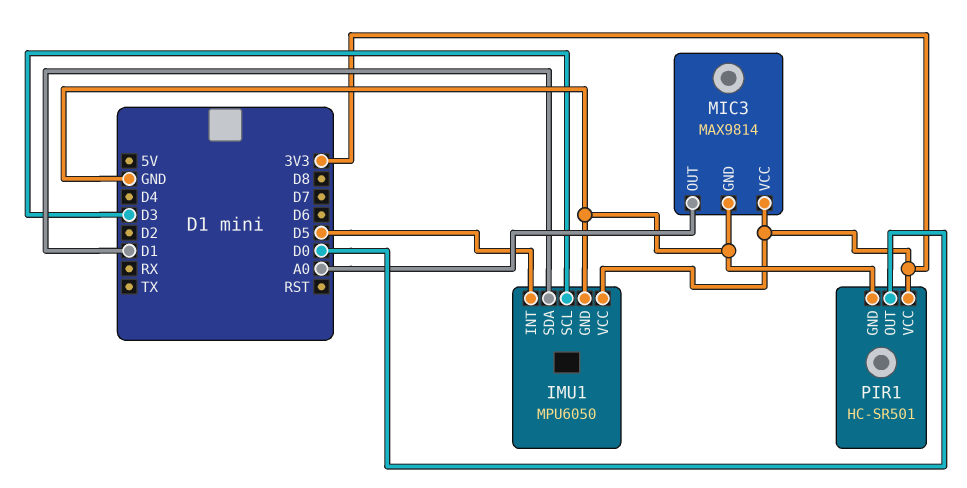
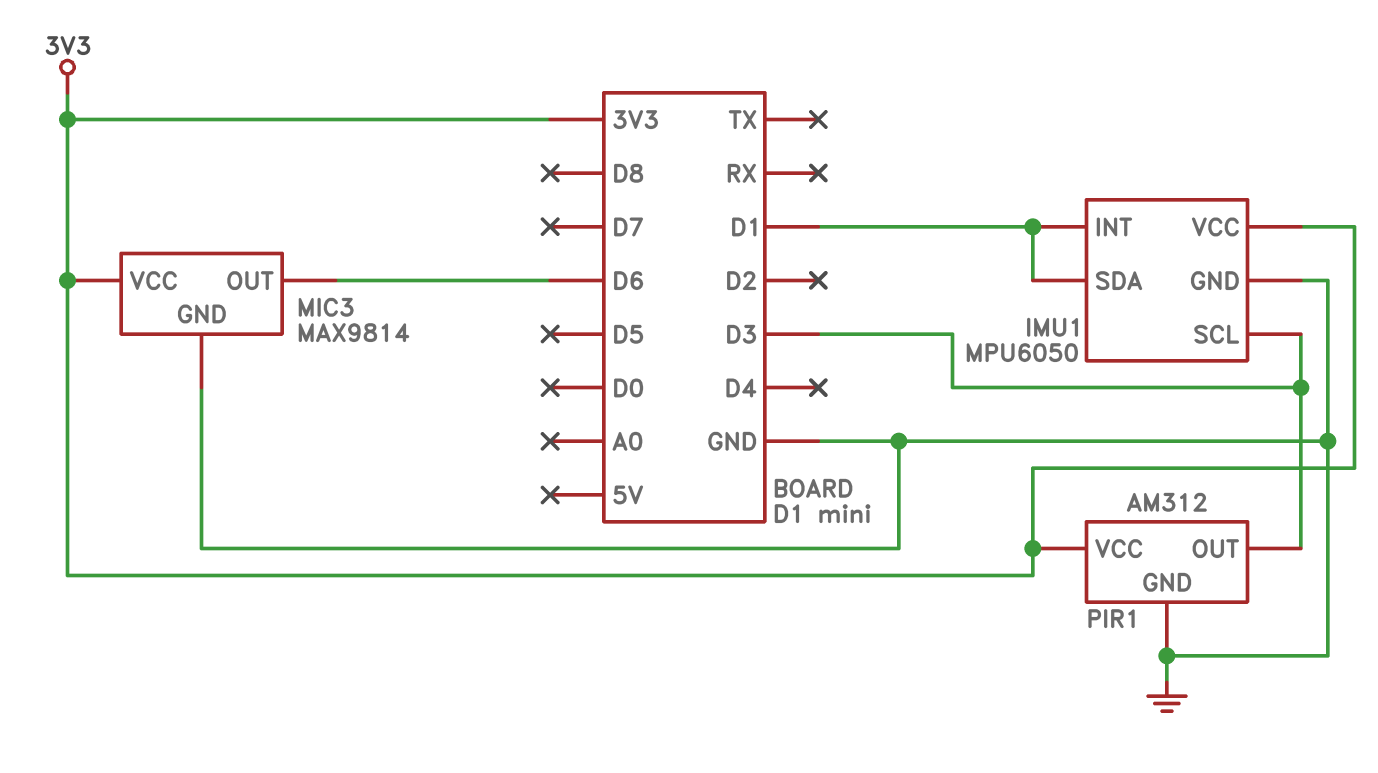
IMU1 pin INT: D5 -> D1
MIC3 pin OUT: A0 -> D6
PIR1: HC-SR501 -> AM312
PIR1 pin OUT: D0 -> D3

